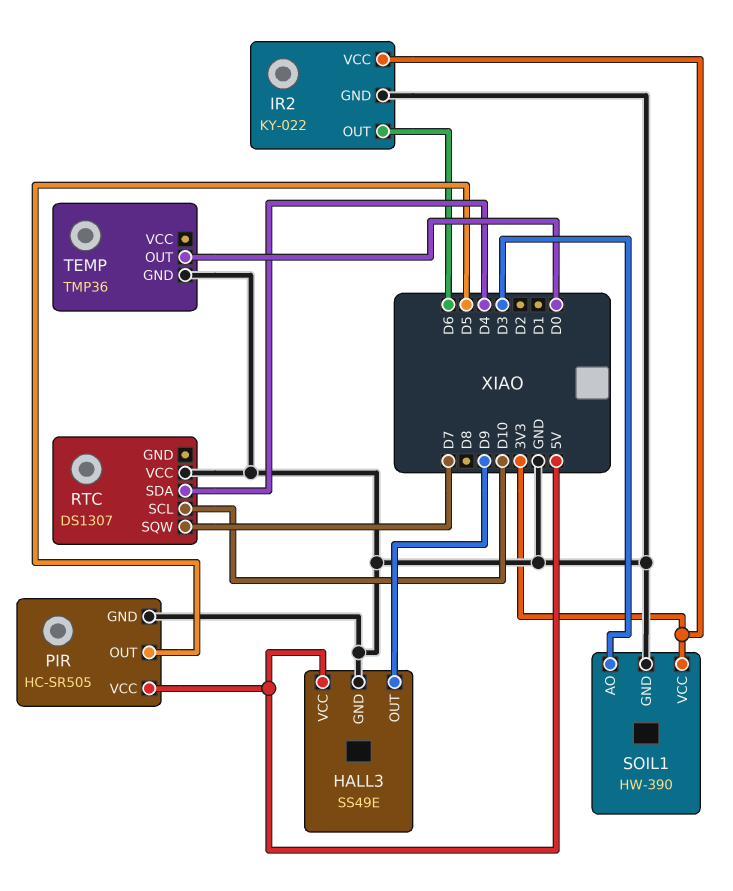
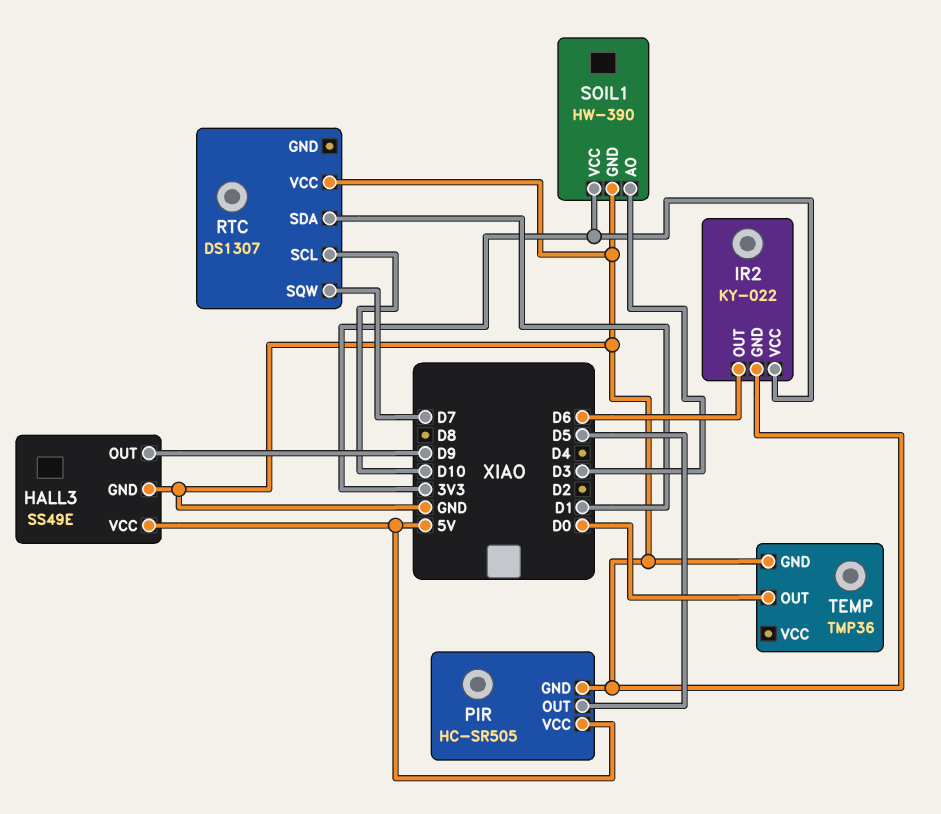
RTC pin SDA: D4 -> D1

